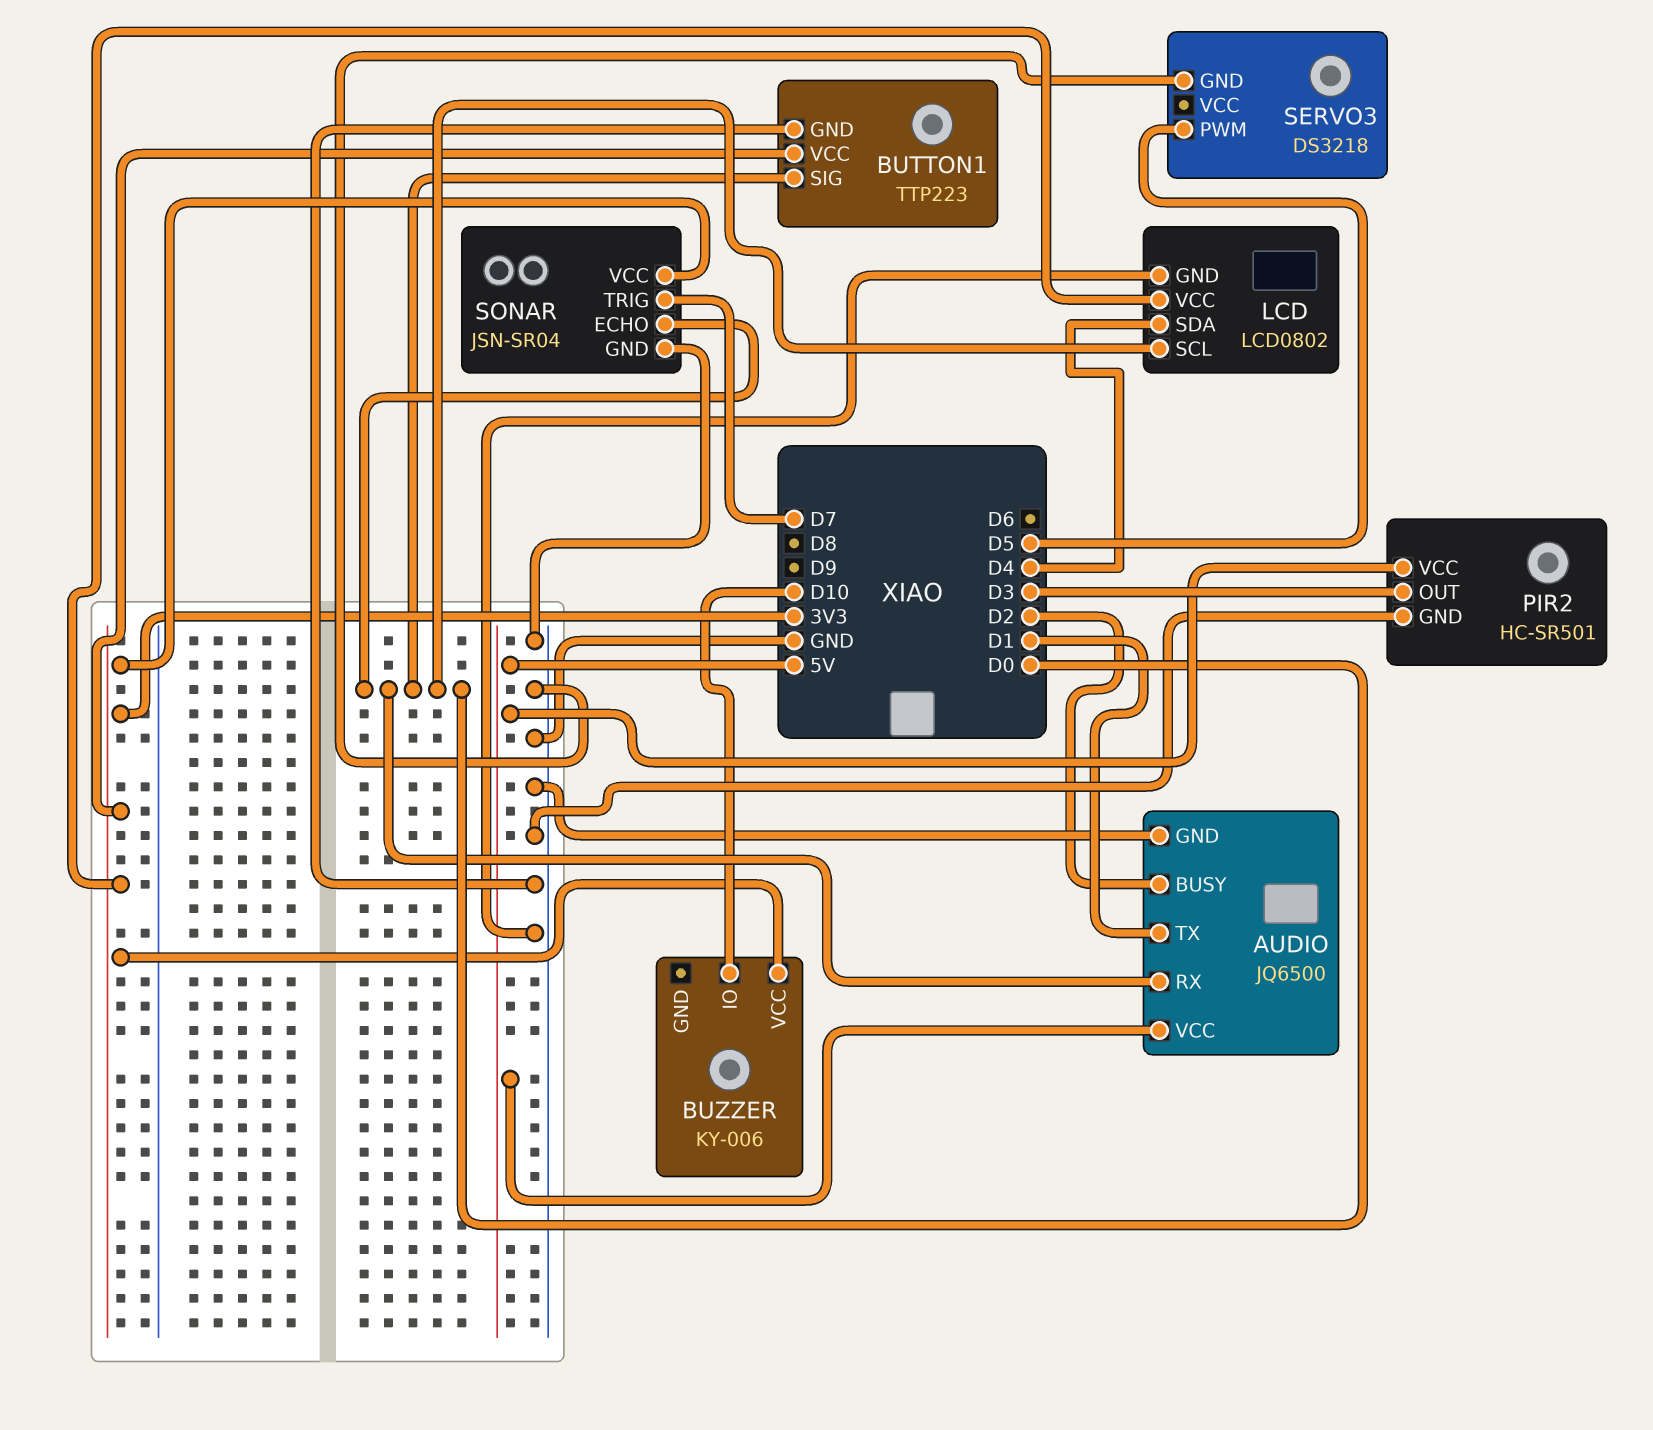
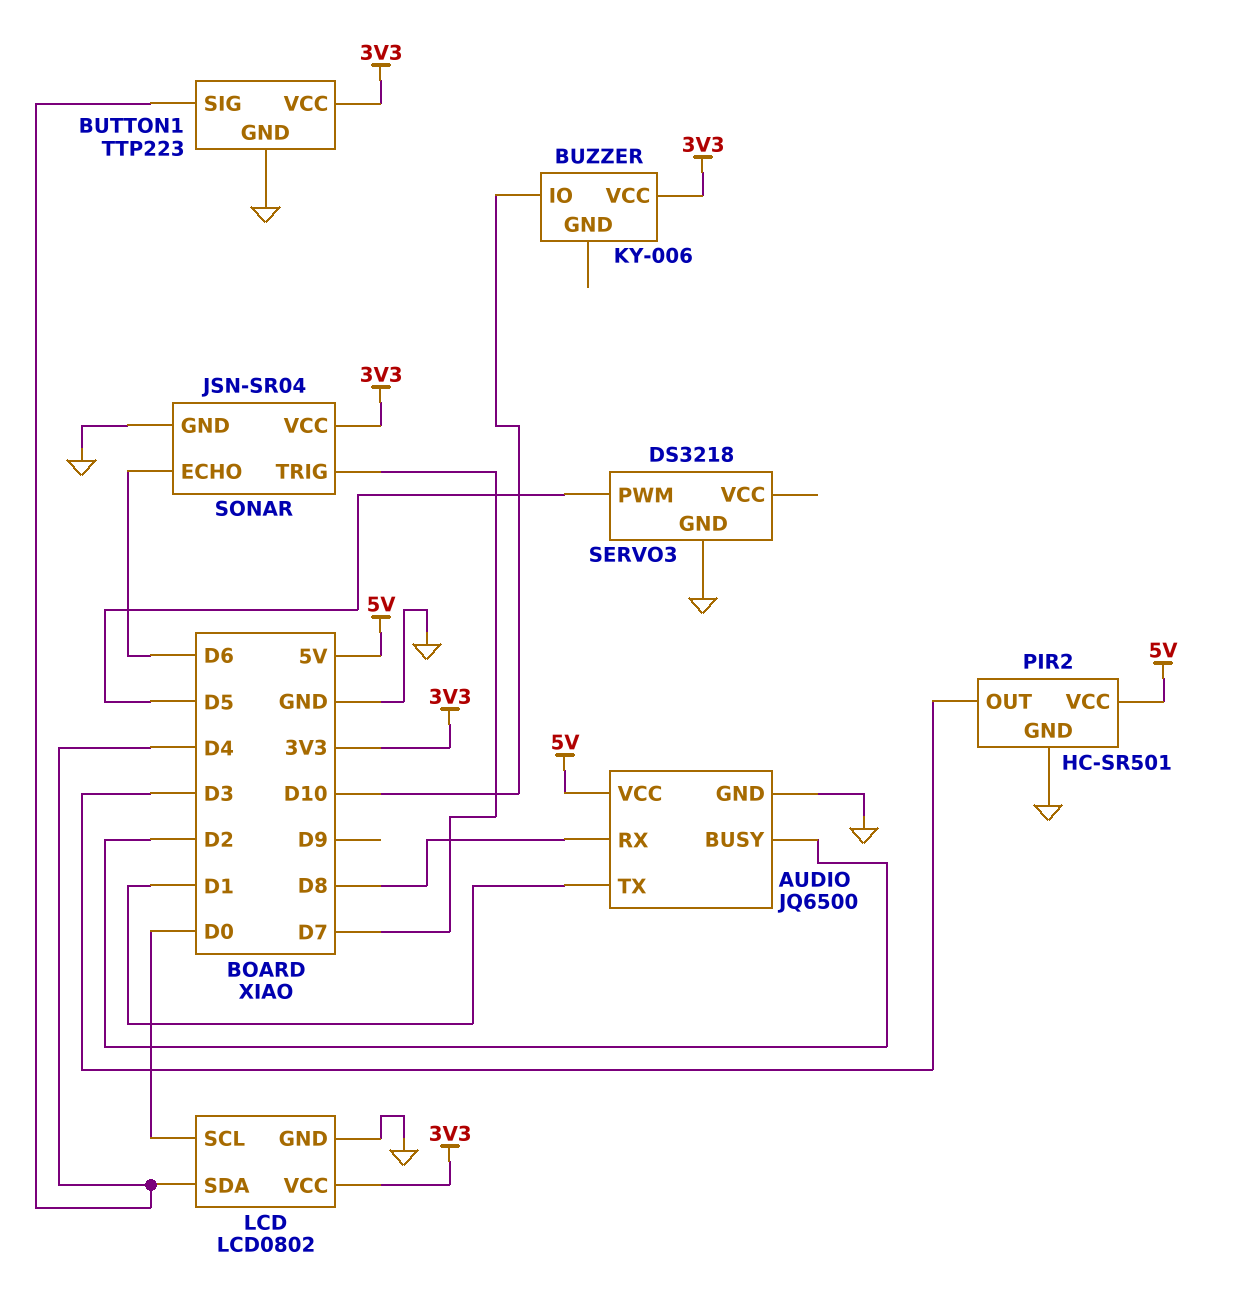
AUDIO pin RX: D0 -> D8
BUTTON1 pin SIG: D0 -> D4
SONAR pin ECHO: D0 -> D6

